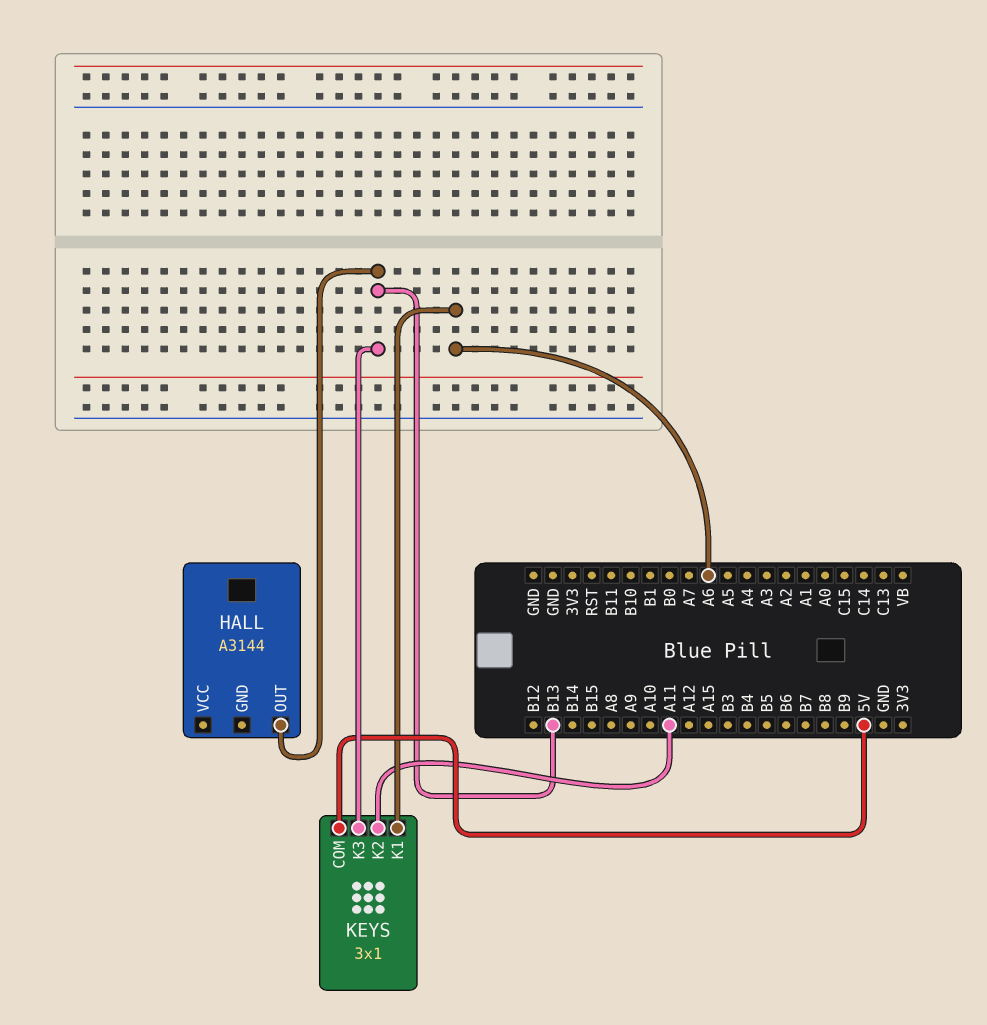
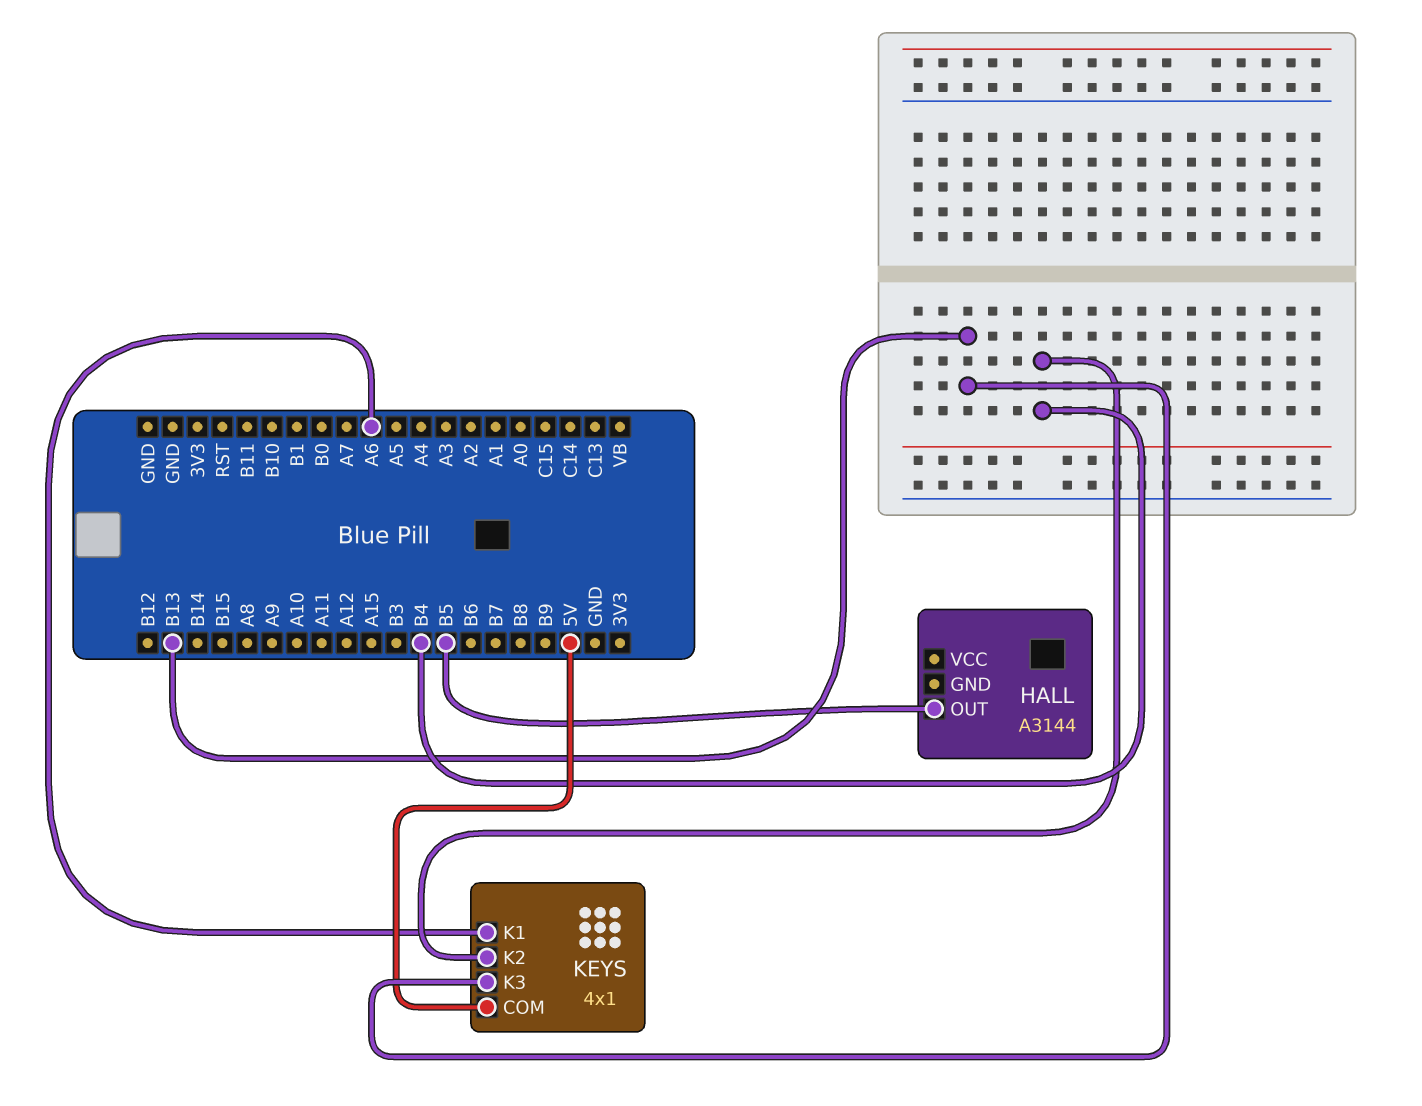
HALL pin OUT: B13 -> B5
KEYS: 3x1 -> 4x1
KEYS pin K2: A11 -> B4

